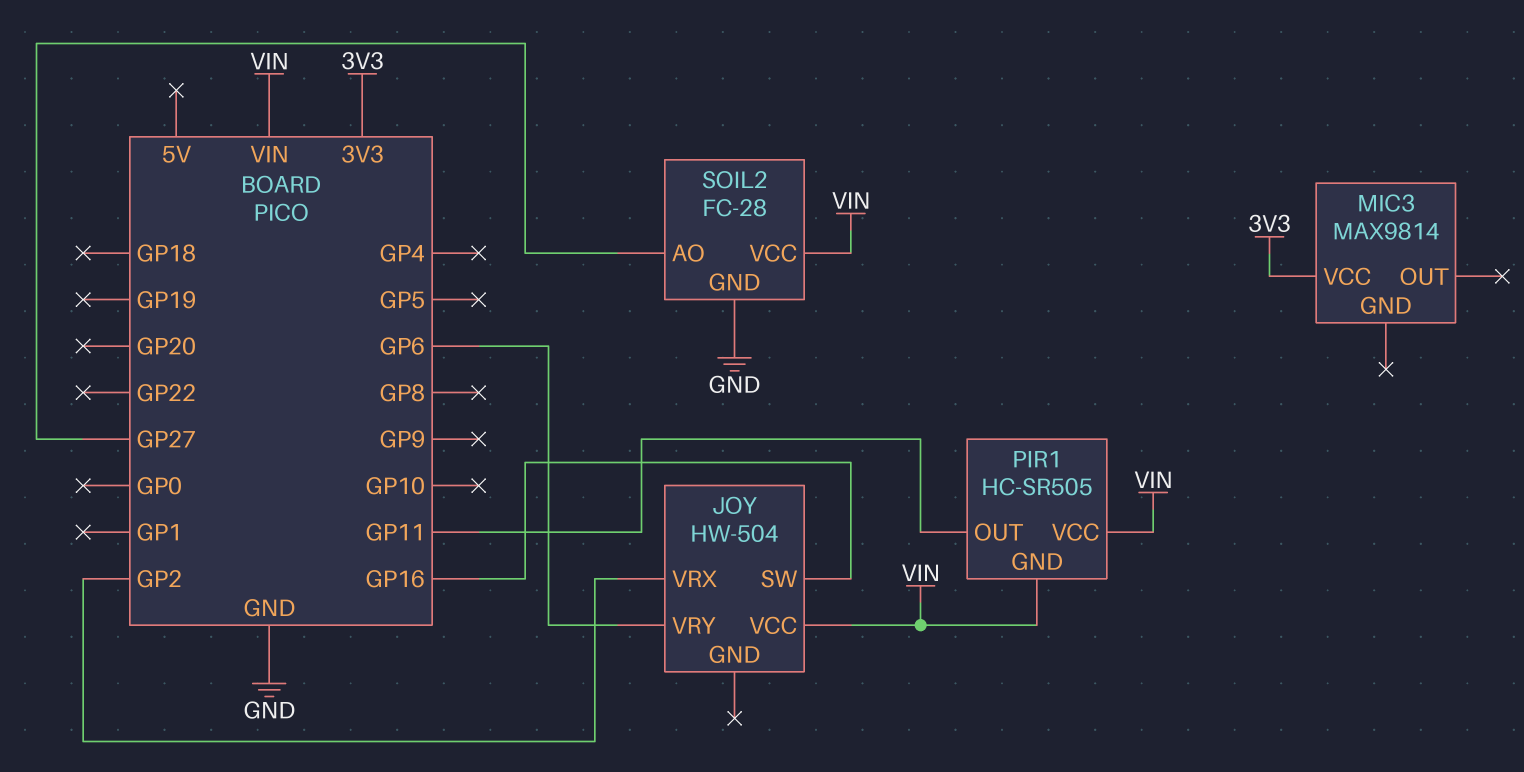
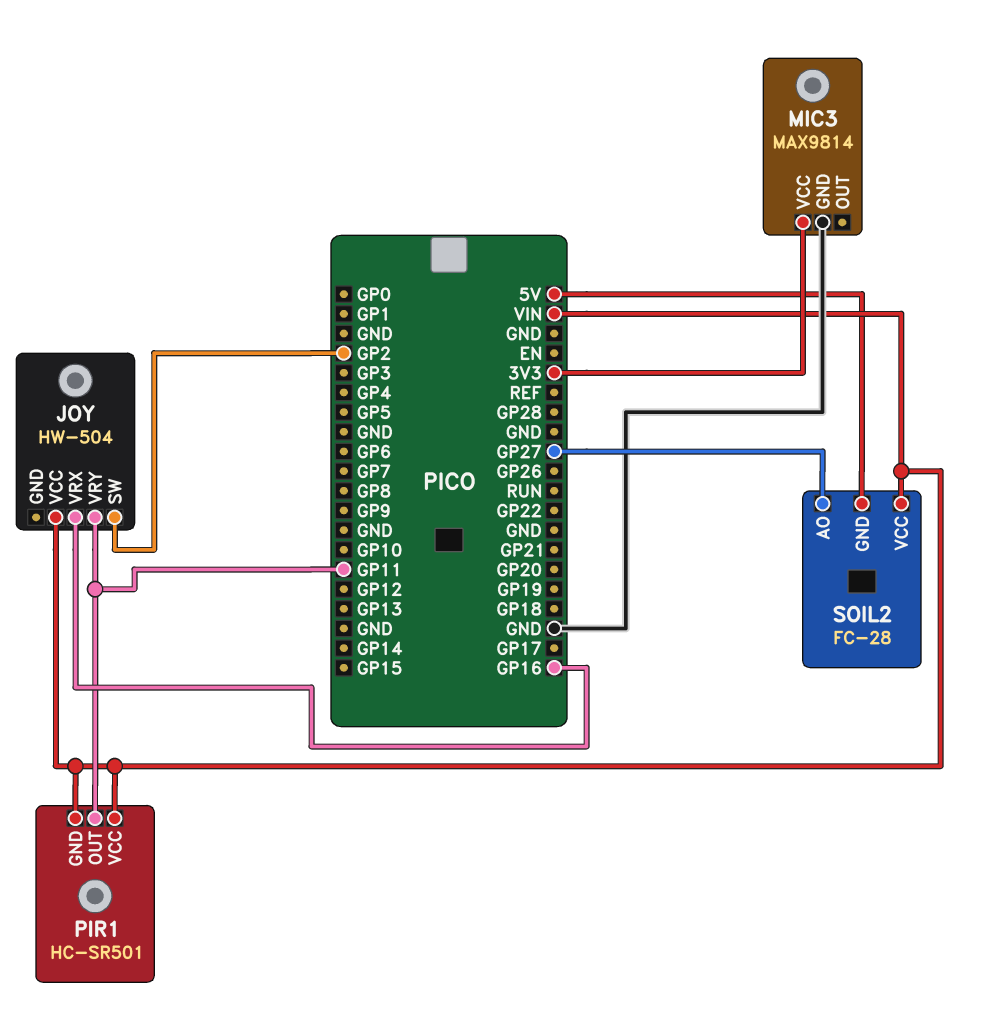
JOY pin SW: GP16 -> GP2
JOY pin VRX: GP2 -> GP16
JOY pin VRY: GP6 -> GP11
MIC3 pin GND: none -> GND
PIR1: HC-SR505 -> HC-SR501
SOIL2 pin GND: GND -> 5V

